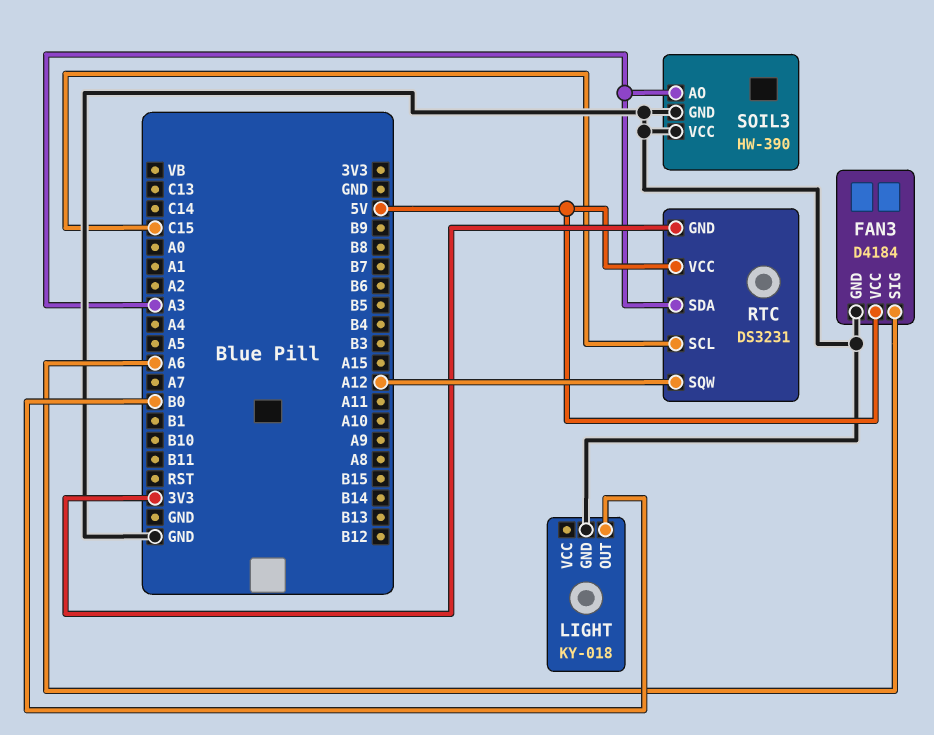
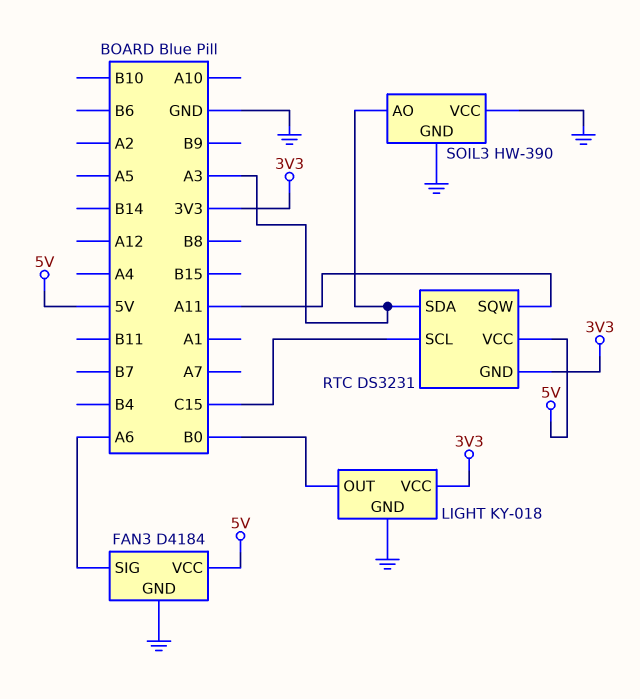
LIGHT pin VCC: none -> 3V3
RTC pin SQW: A12 -> A11

